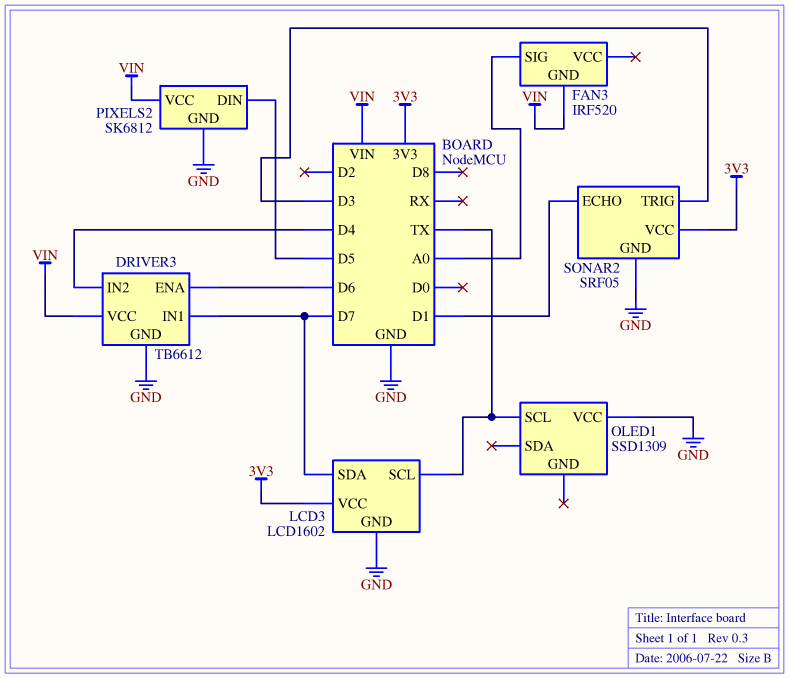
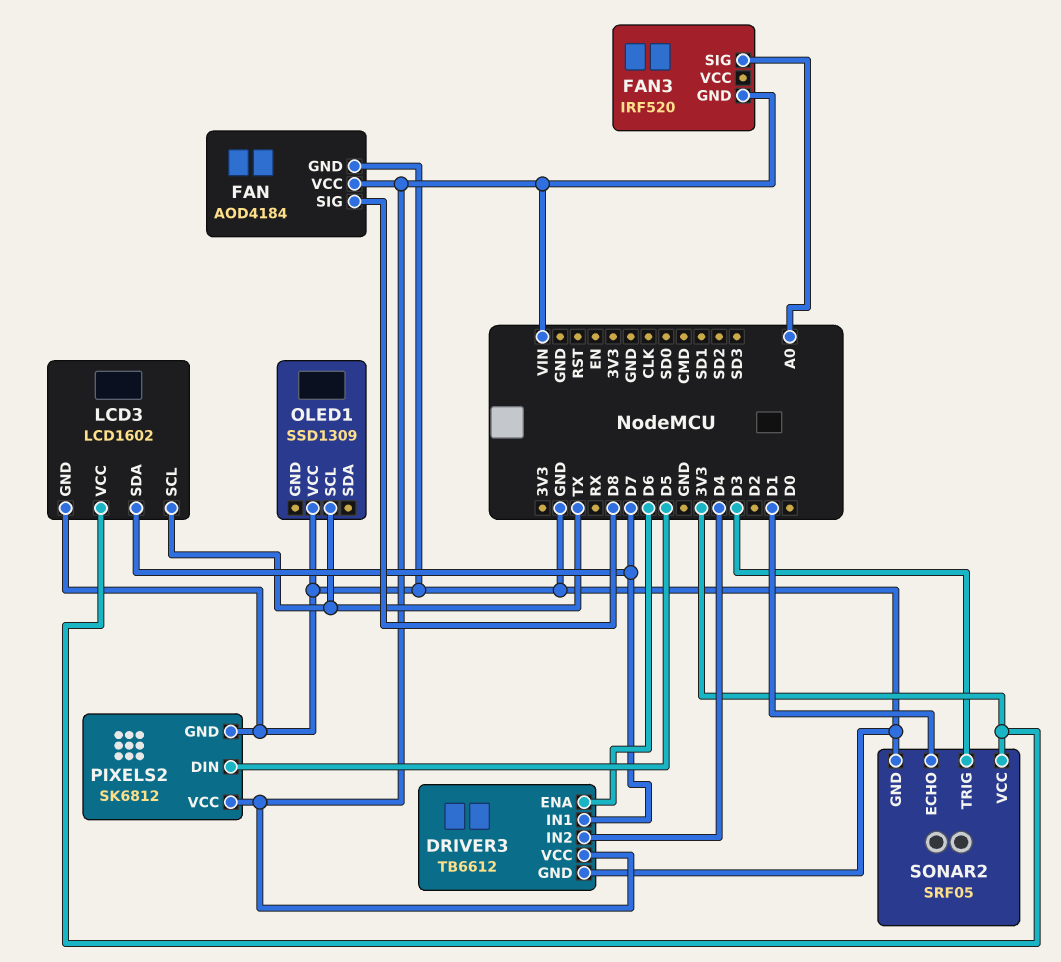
FAN: none -> AOD4184
FAN pin GND: none -> GND
FAN pin SIG: none -> D8
FAN pin VCC: none -> VIN

